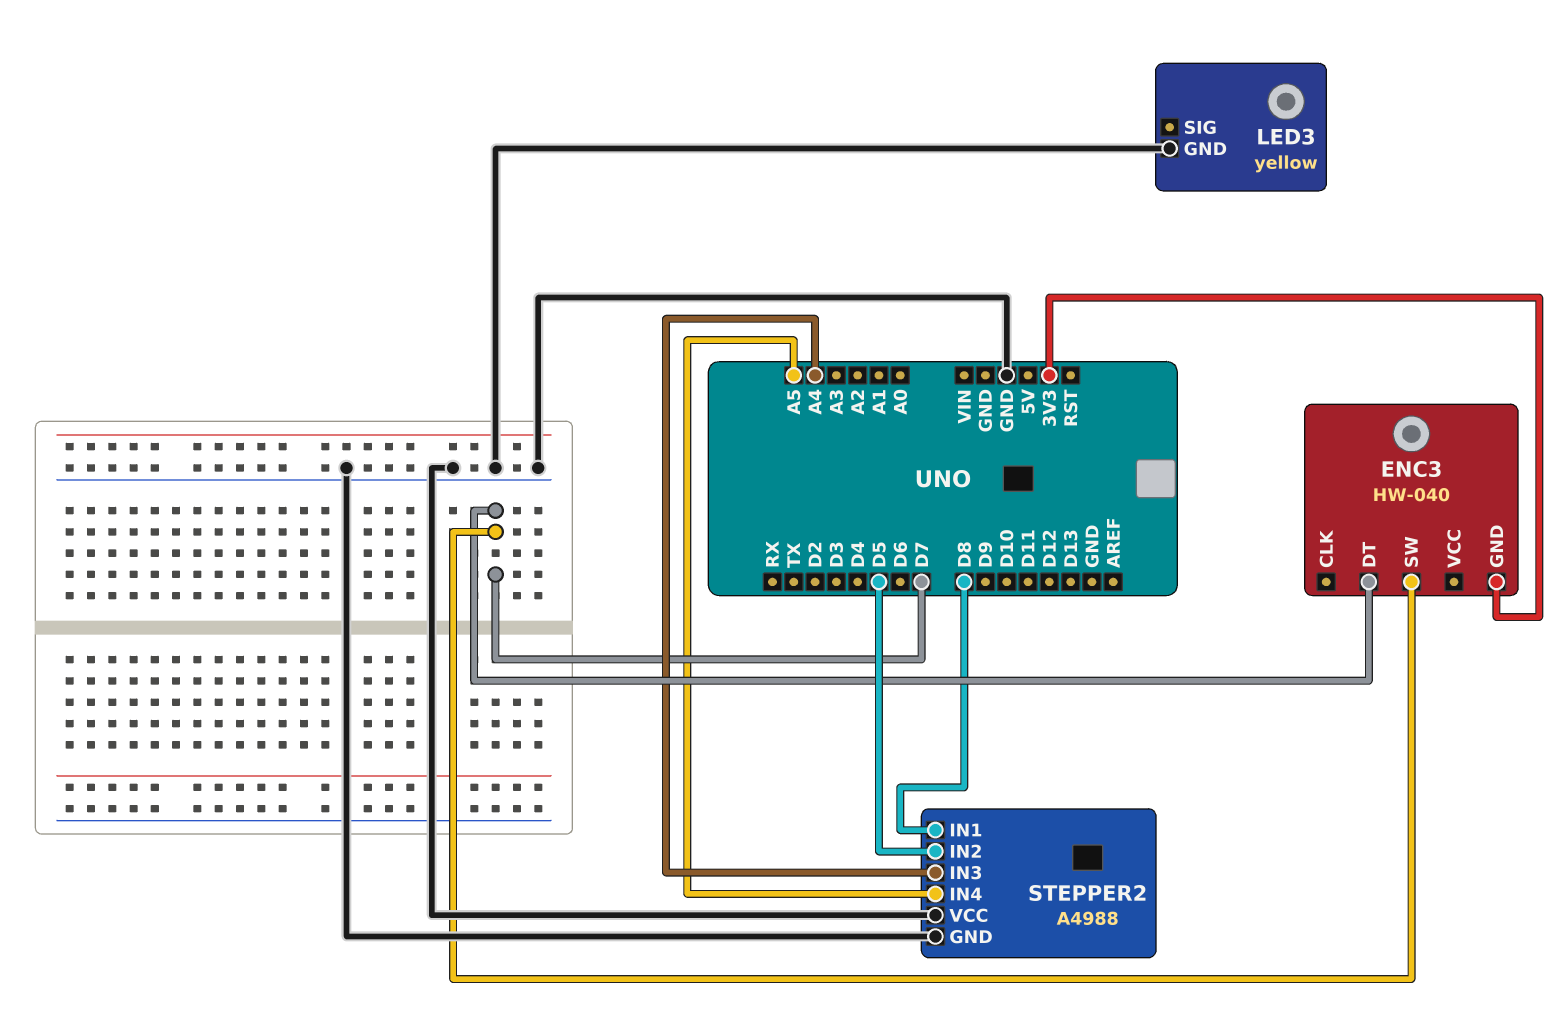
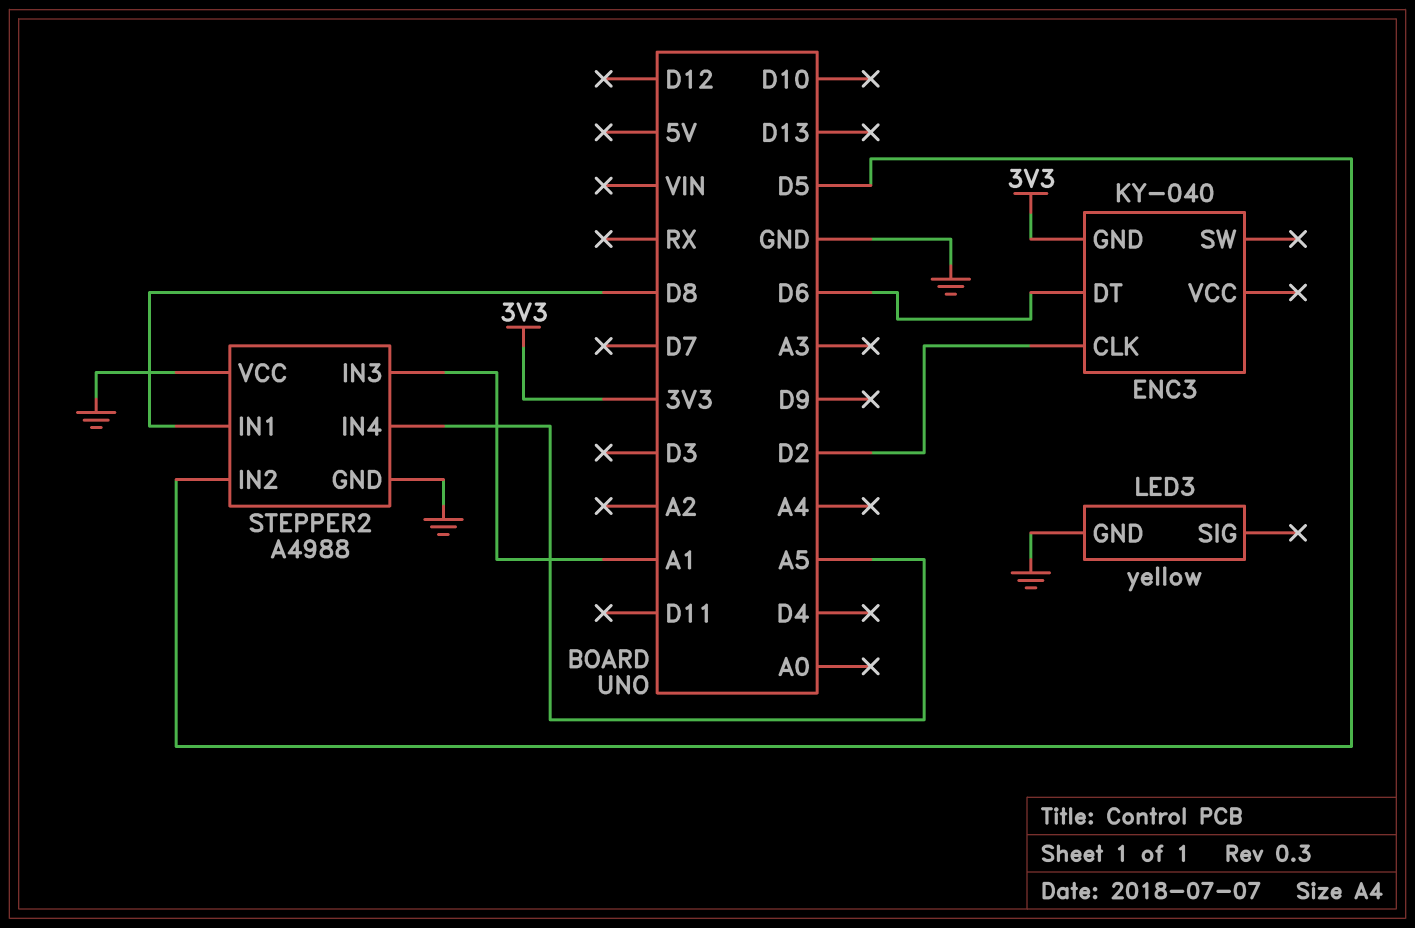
ENC3: HW-040 -> KY-040
ENC3 pin CLK: none -> D2
ENC3 pin DT: D7 -> D6
ENC3 pin SW: D7 -> none
STEPPER2 pin IN3: A4 -> A1

